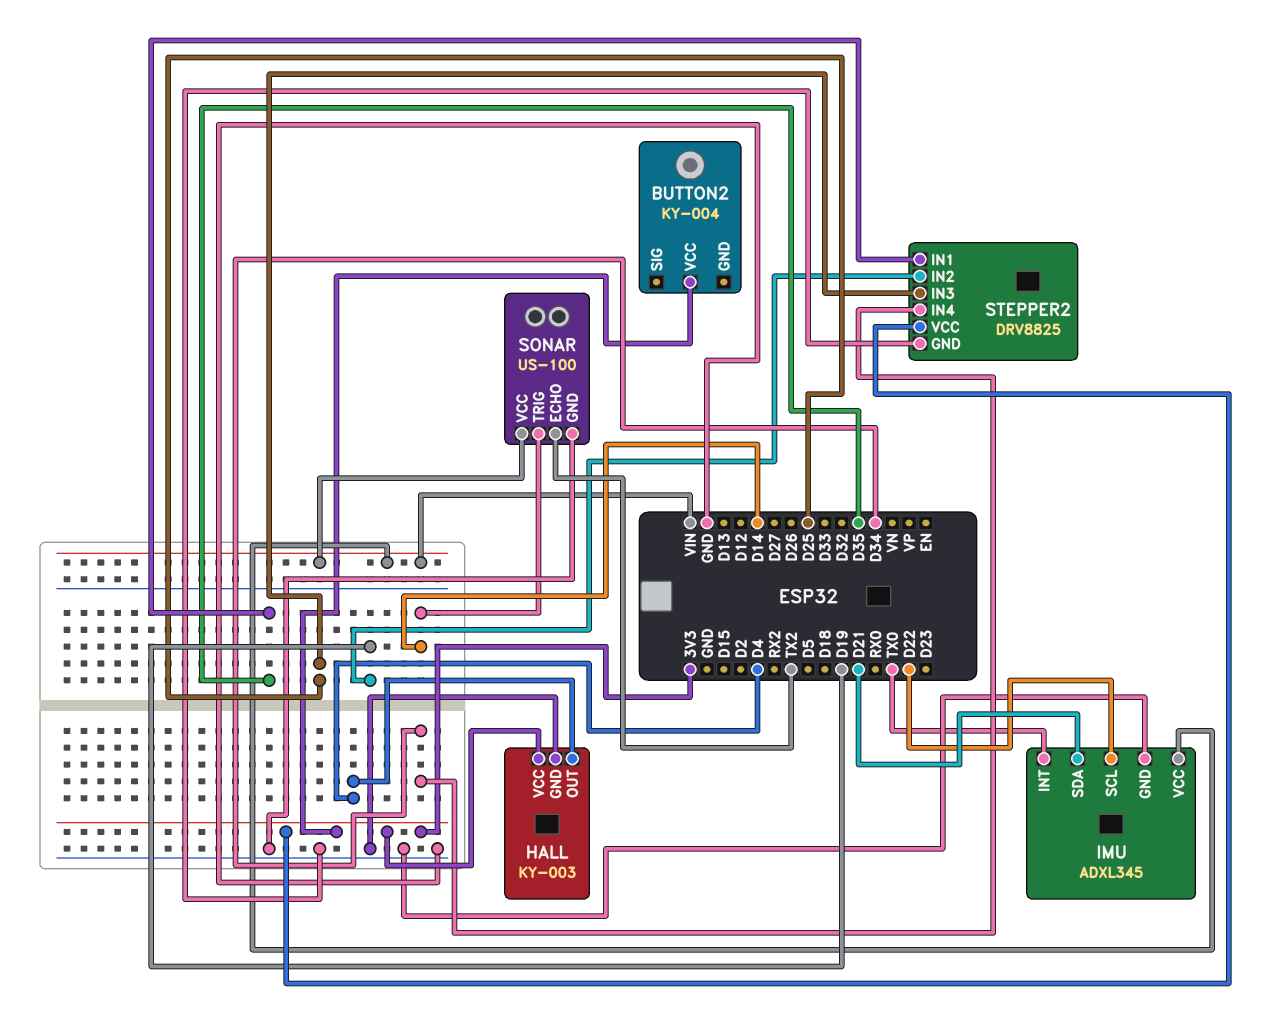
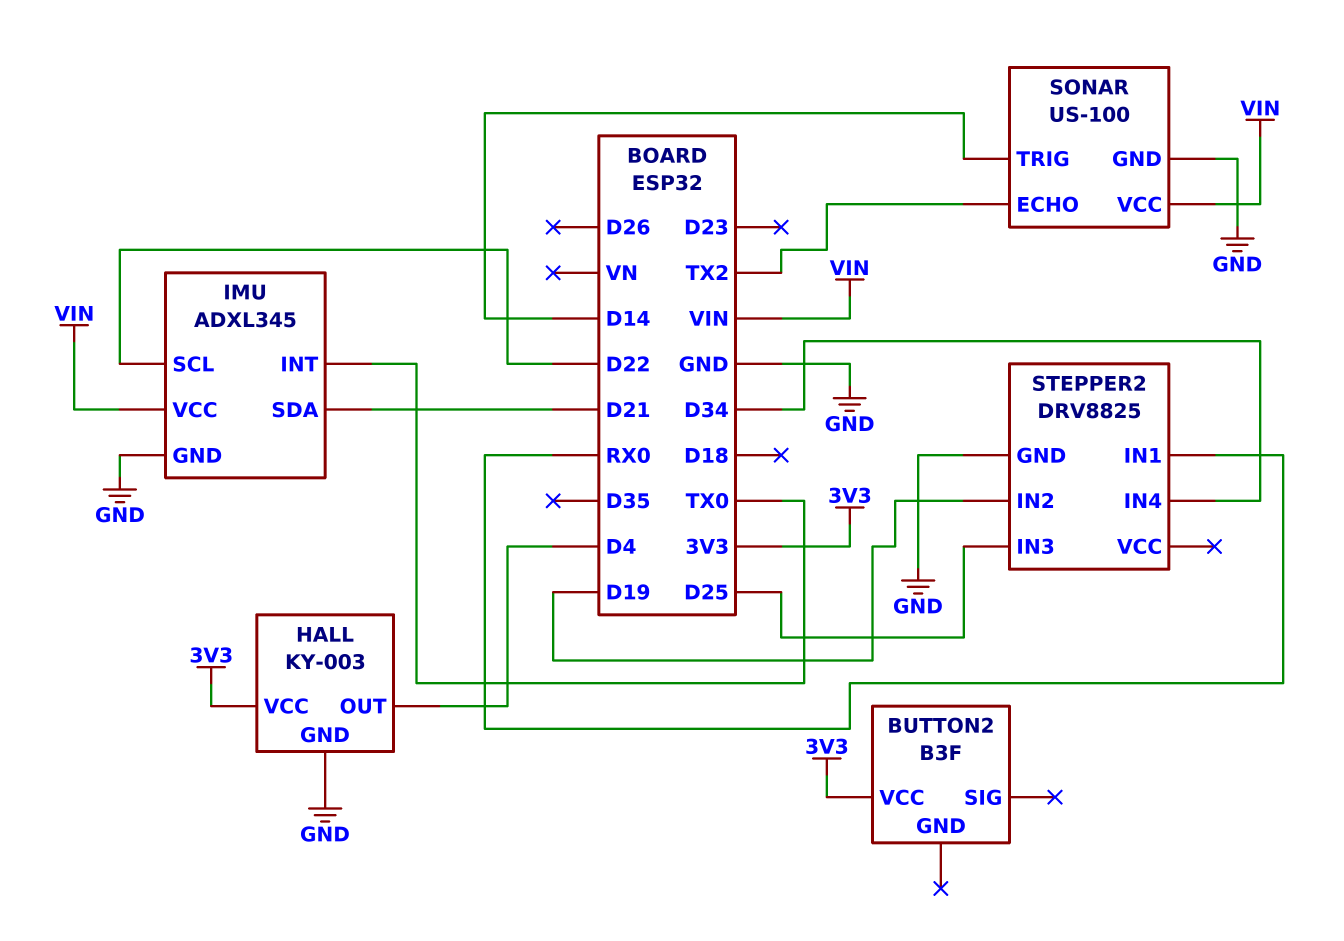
BUTTON2: KY-004 -> B3F
STEPPER2 pin IN1: D35 -> RX0
STEPPER2 pin VCC: 3V3 -> none

